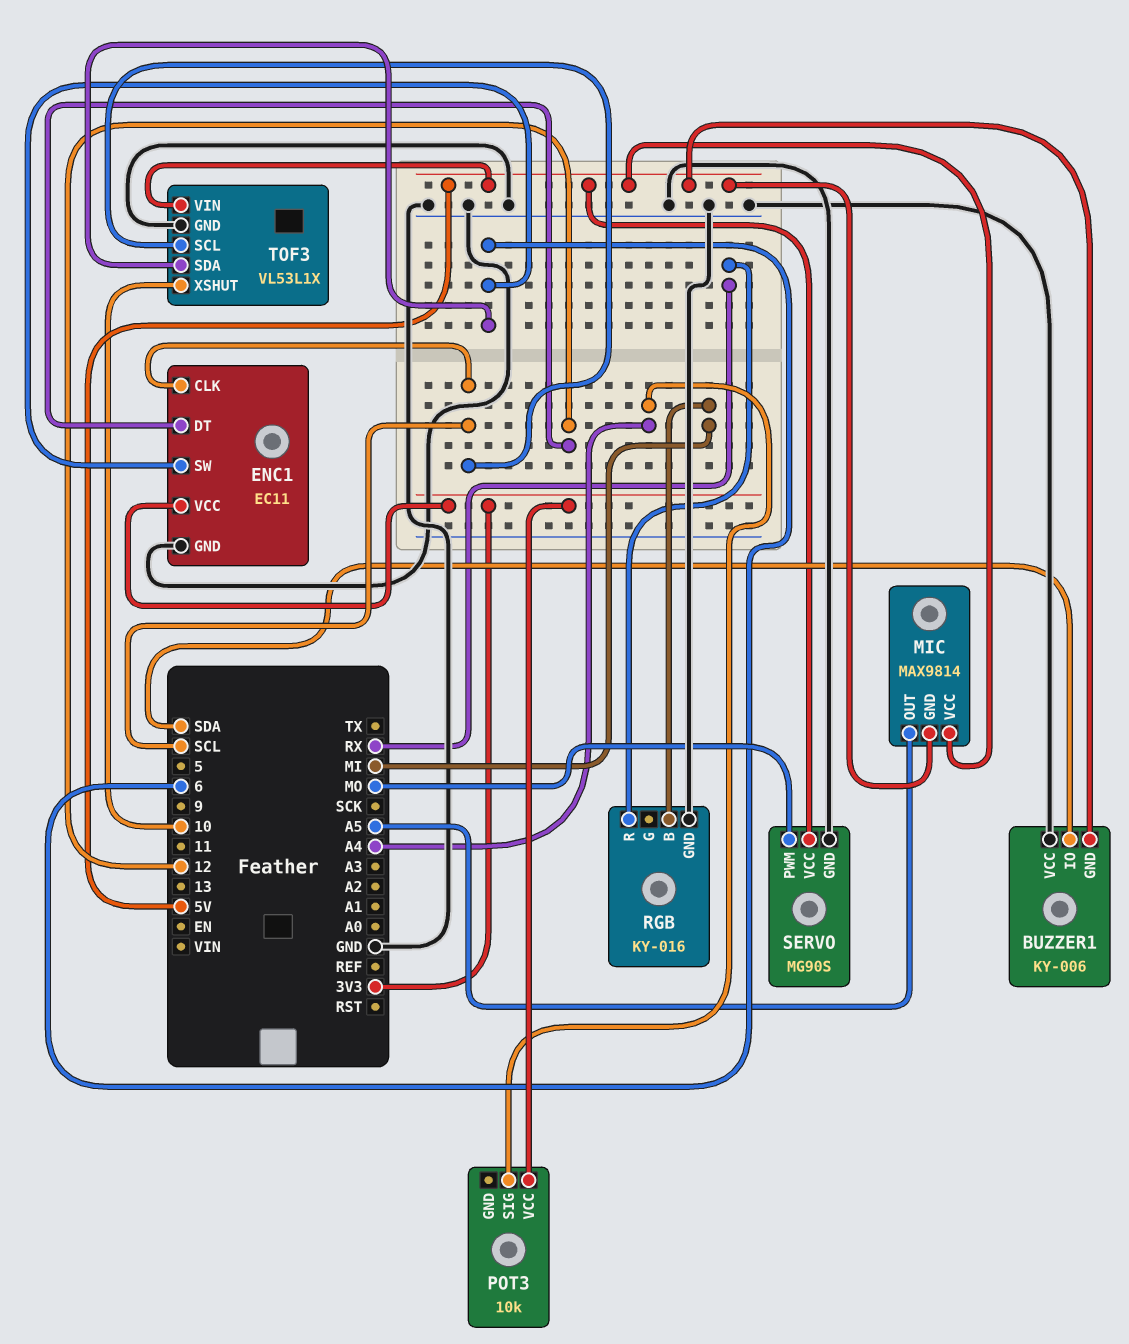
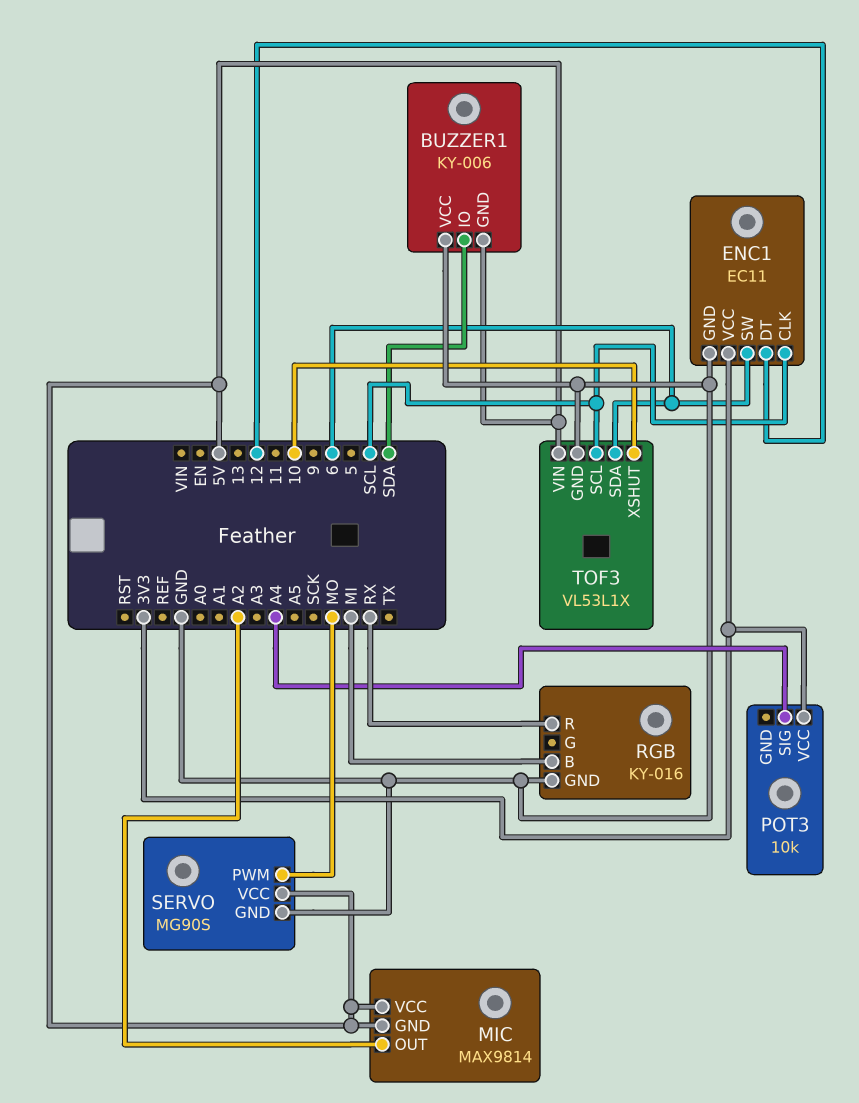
MIC pin OUT: A5 -> A2

